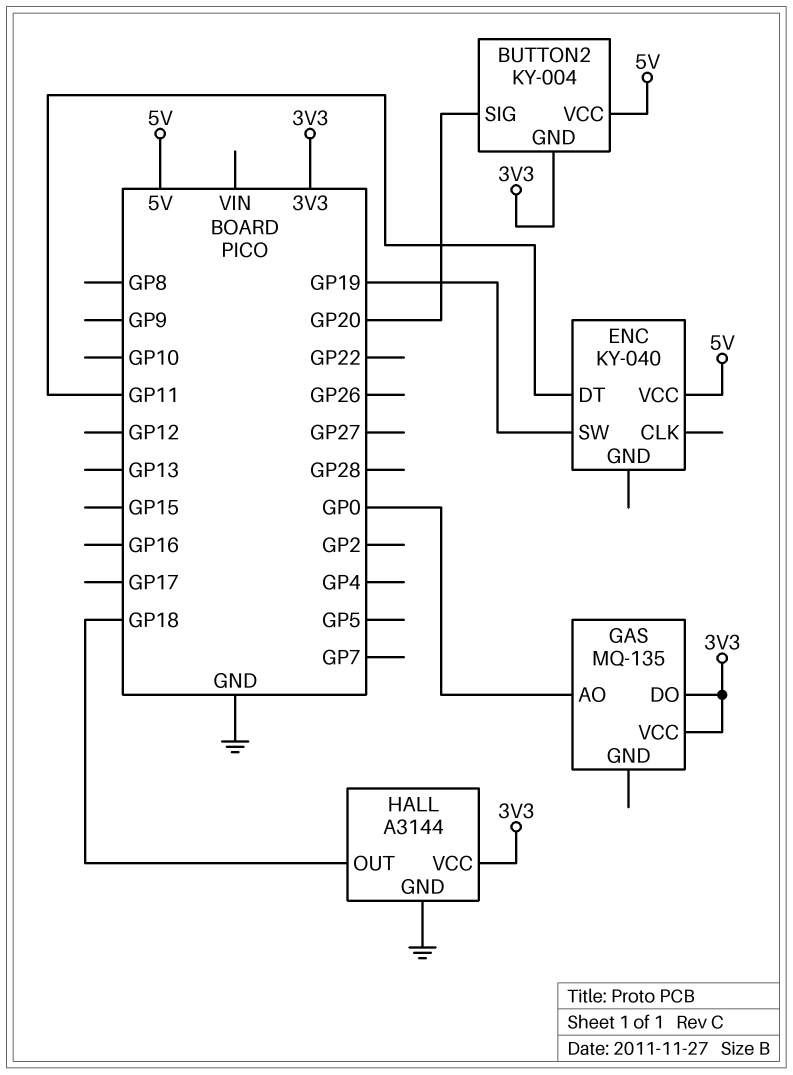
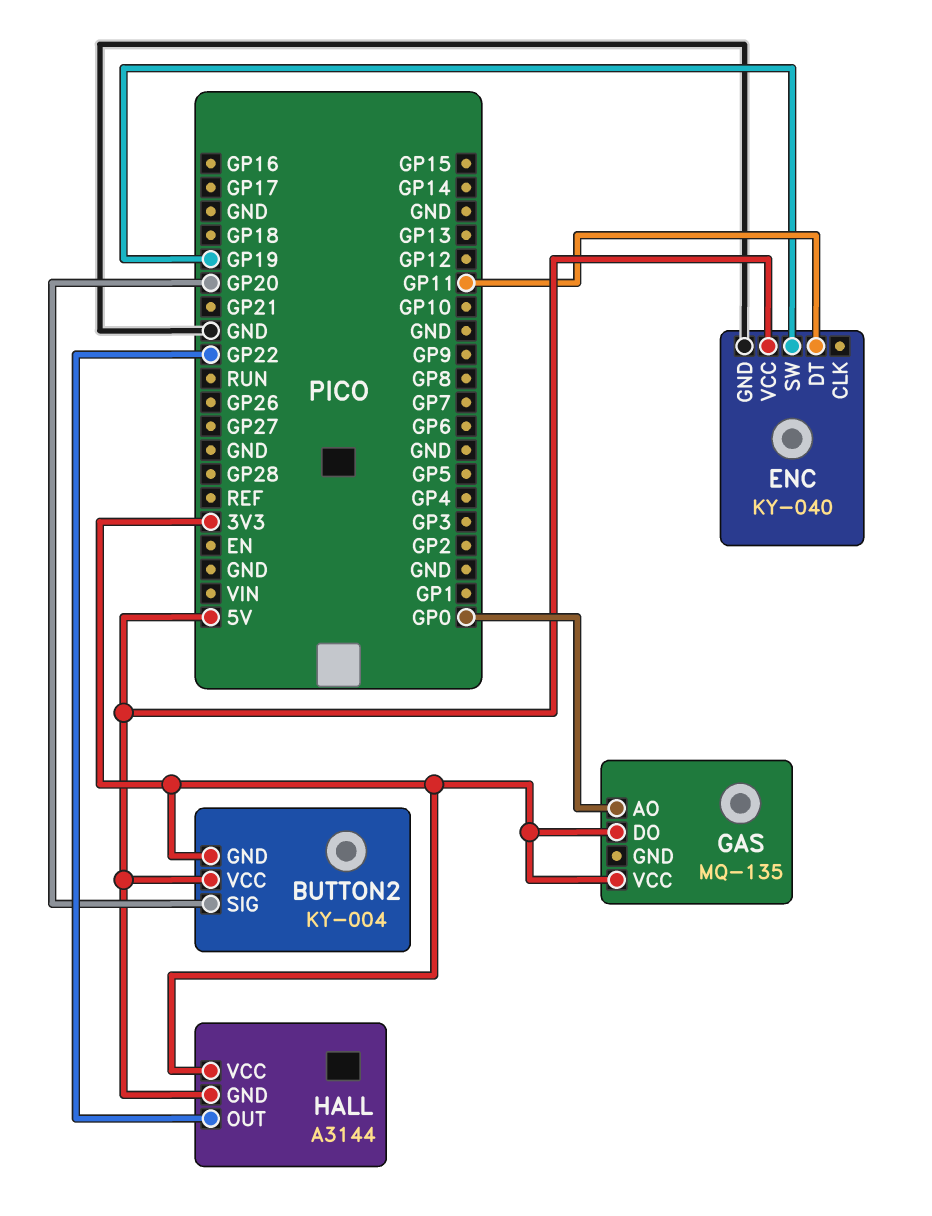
ENC pin GND: none -> GND
HALL pin GND: GND -> 5V
HALL pin OUT: GP18 -> GP22

